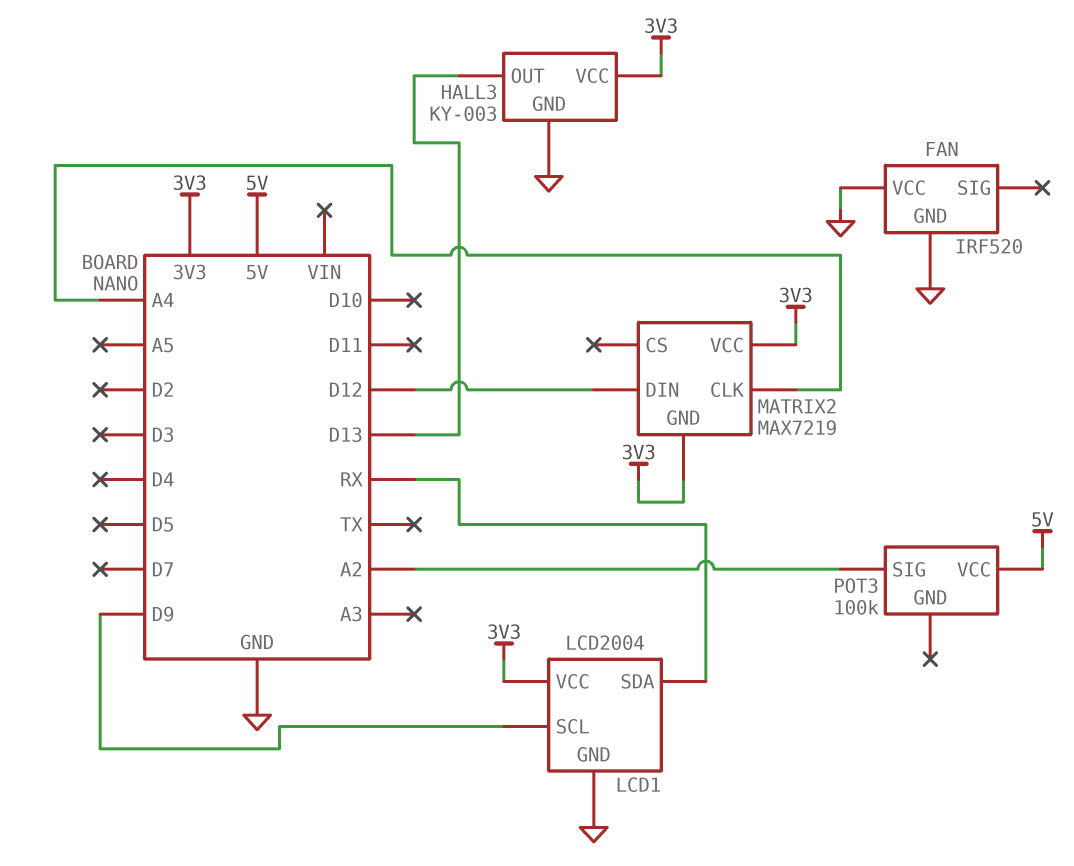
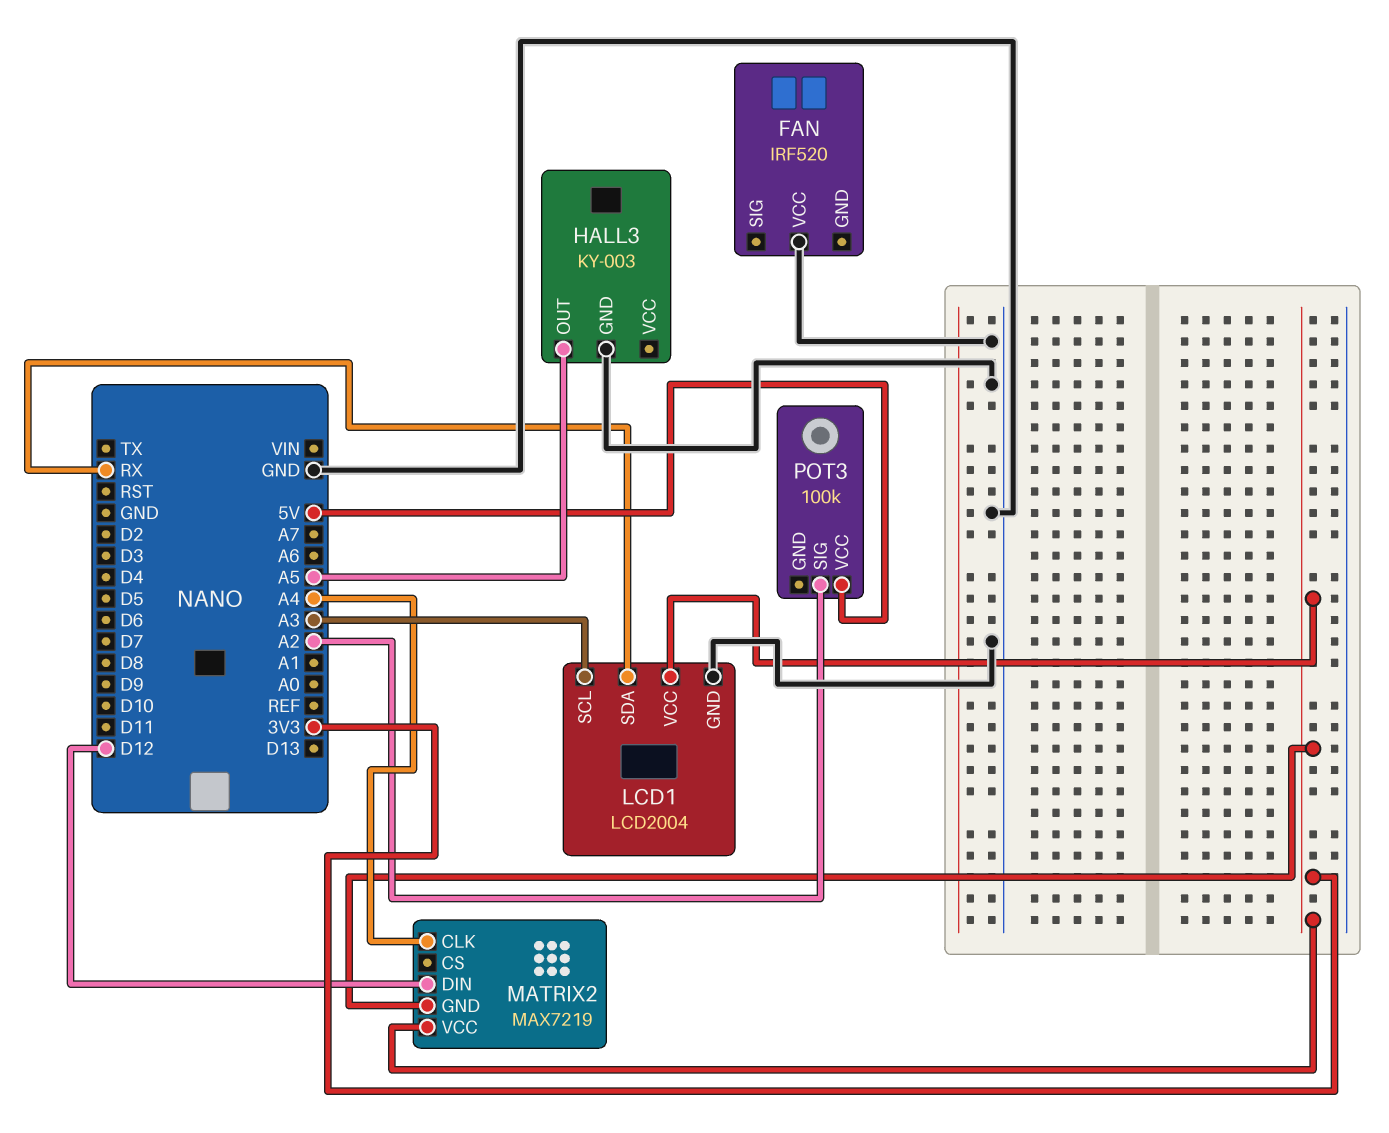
FAN pin GND: GND -> none
HALL3 pin OUT: D13 -> A5
HALL3 pin VCC: 3V3 -> none
LCD1 pin SCL: D9 -> A3

